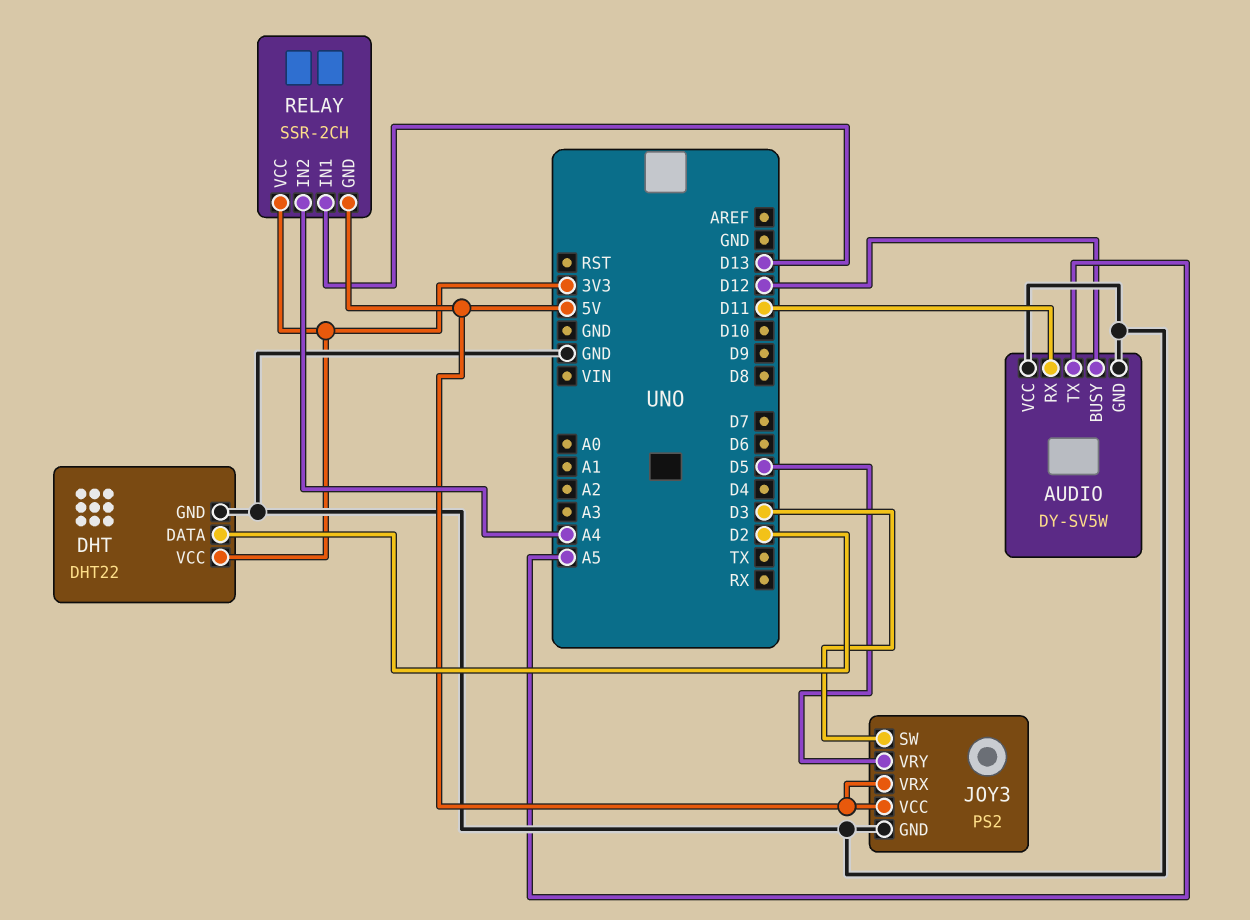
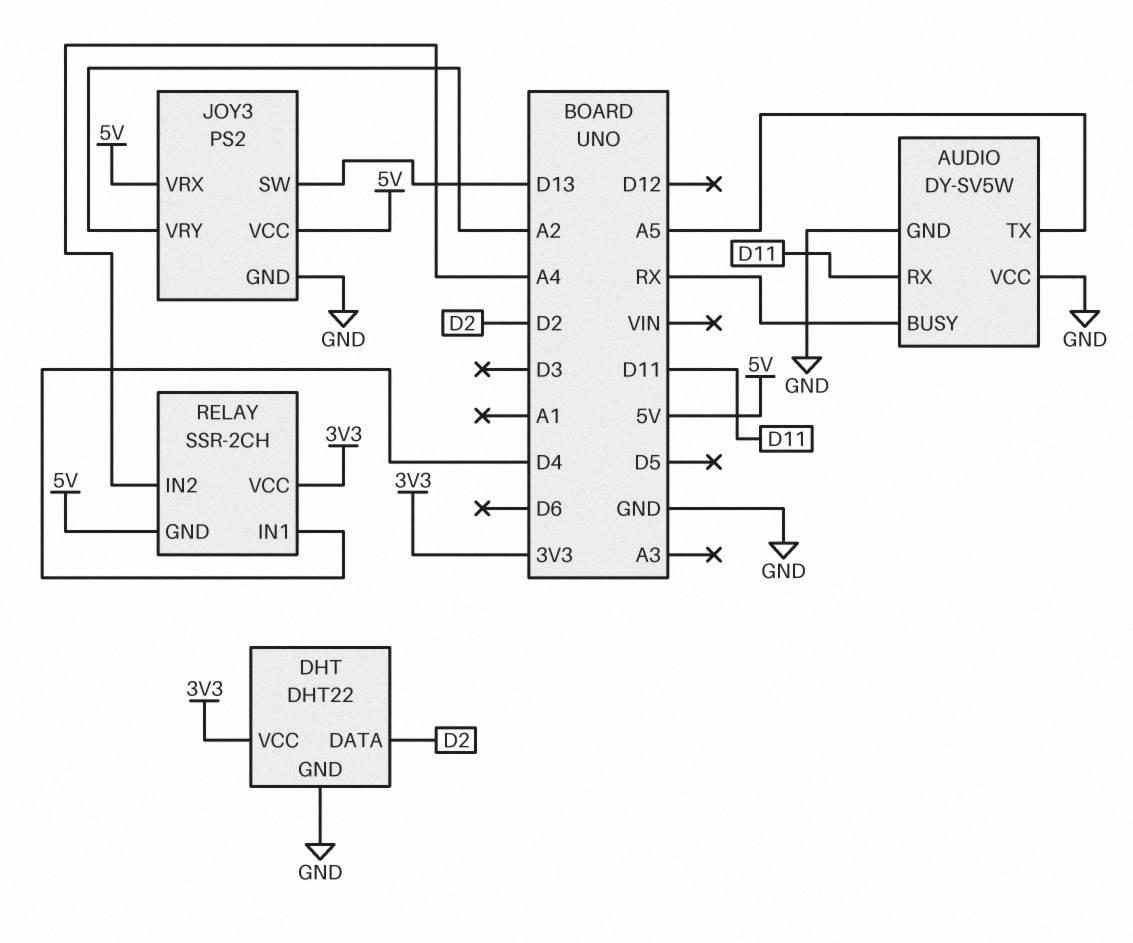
AUDIO pin BUSY: D12 -> RX
JOY3 pin SW: D3 -> D13
JOY3 pin VRY: D5 -> A2
RELAY pin IN1: D13 -> D4

